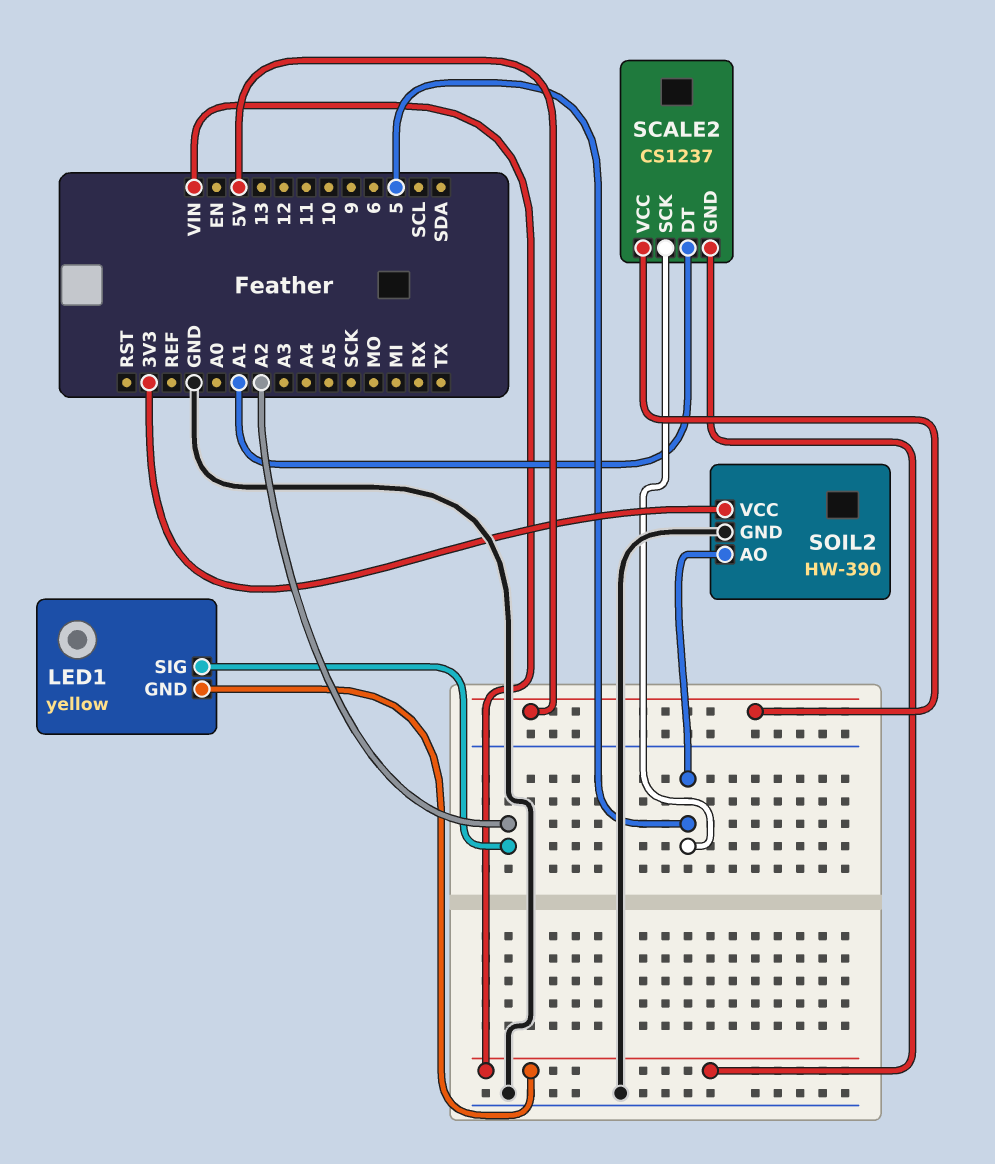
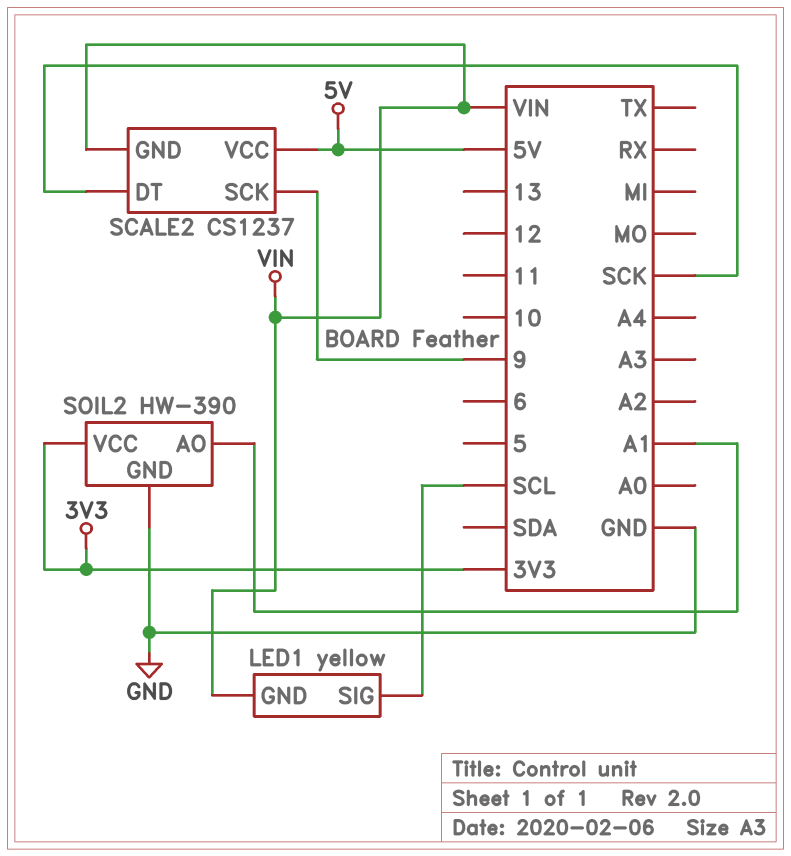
LED1 pin SIG: A2 -> SCL
SCALE2 pin DT: A1 -> SCK
SCALE2 pin SCK: 5 -> 9
SOIL2 pin AO: 5 -> A1

